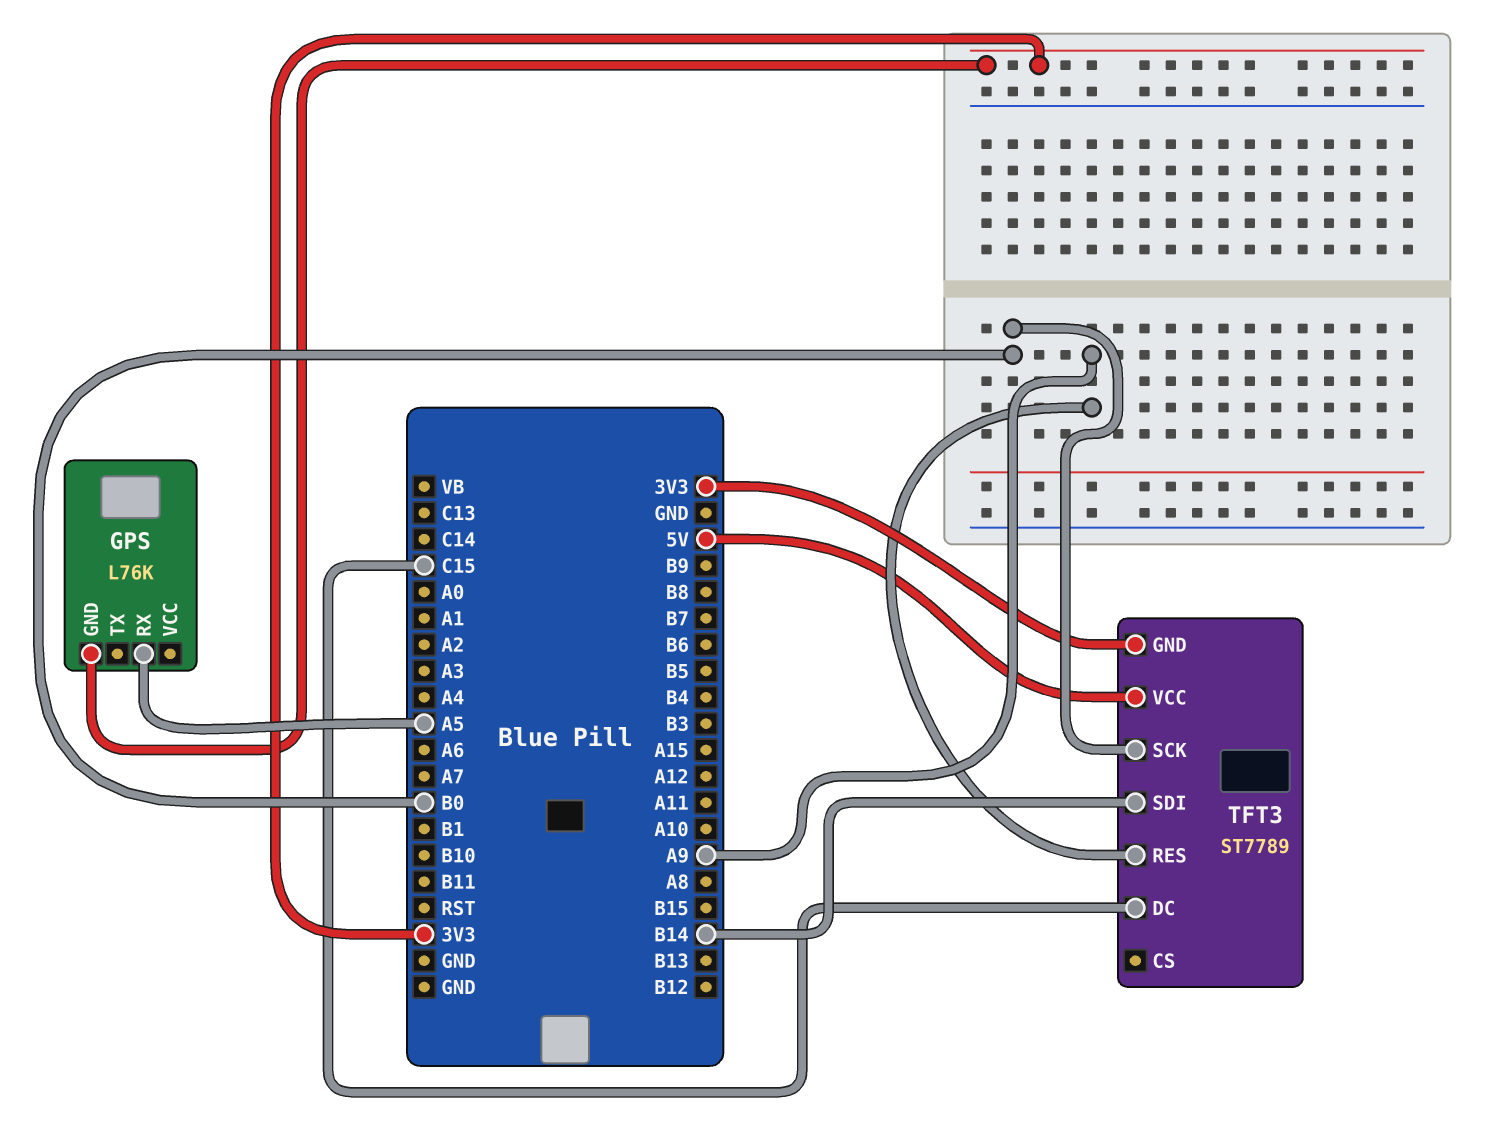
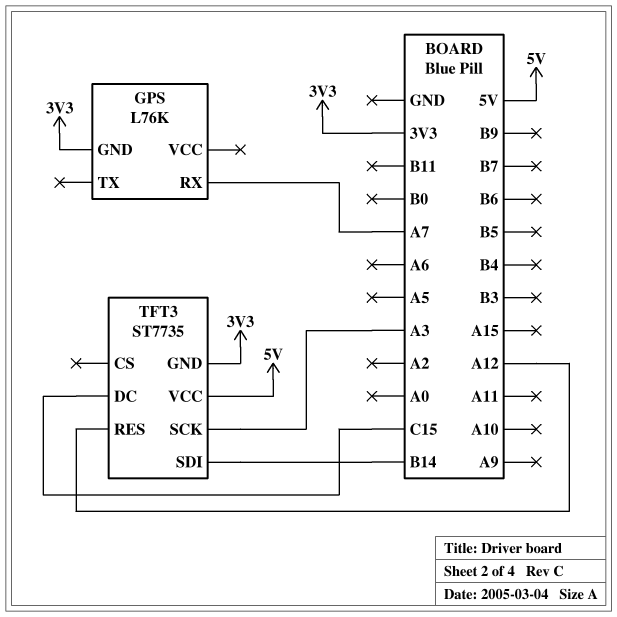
GPS pin RX: A5 -> A7
TFT3: ST7789 -> ST7735
TFT3 pin RES: A9 -> A12
TFT3 pin SCK: B0 -> A3

